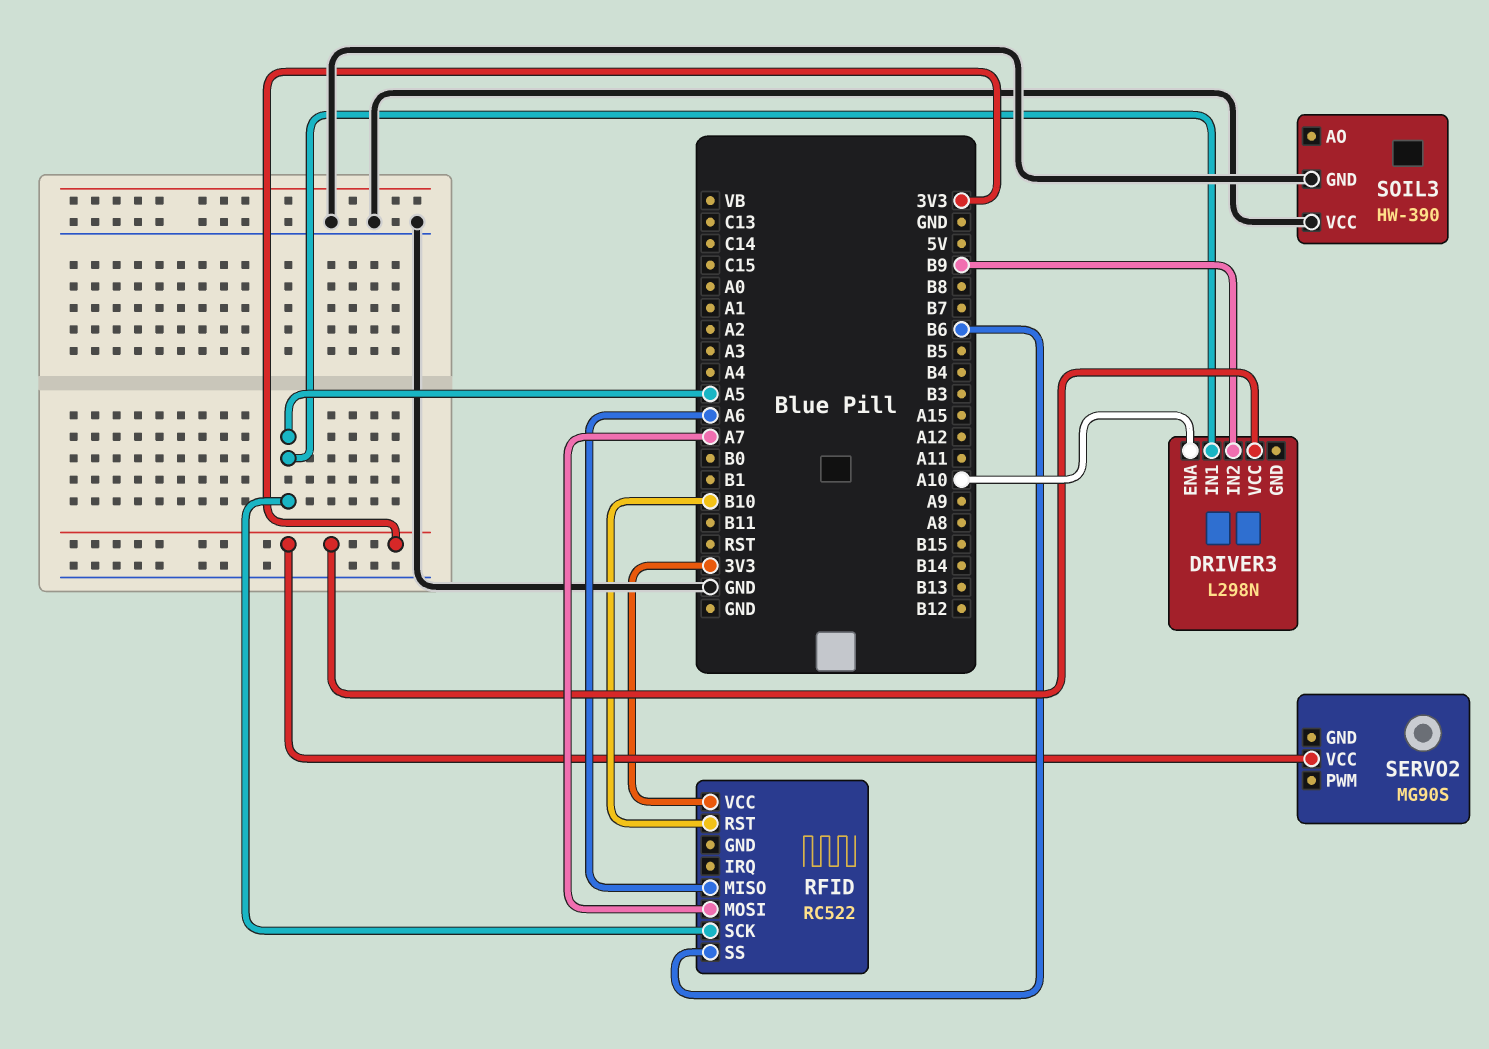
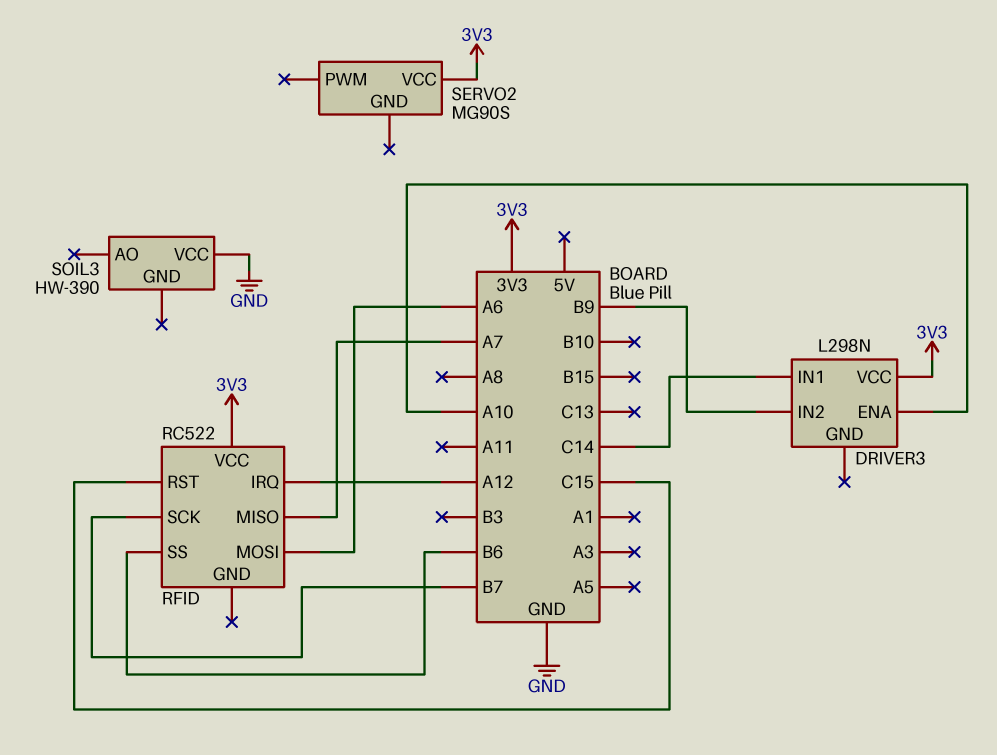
DRIVER3 pin IN1: A5 -> C14
RFID pin IRQ: none -> A12
RFID pin MISO: A6 -> A7
RFID pin MOSI: A7 -> A6
RFID pin RST: B10 -> C15
RFID pin SCK: A5 -> B7
SOIL3 pin GND: GND -> none

